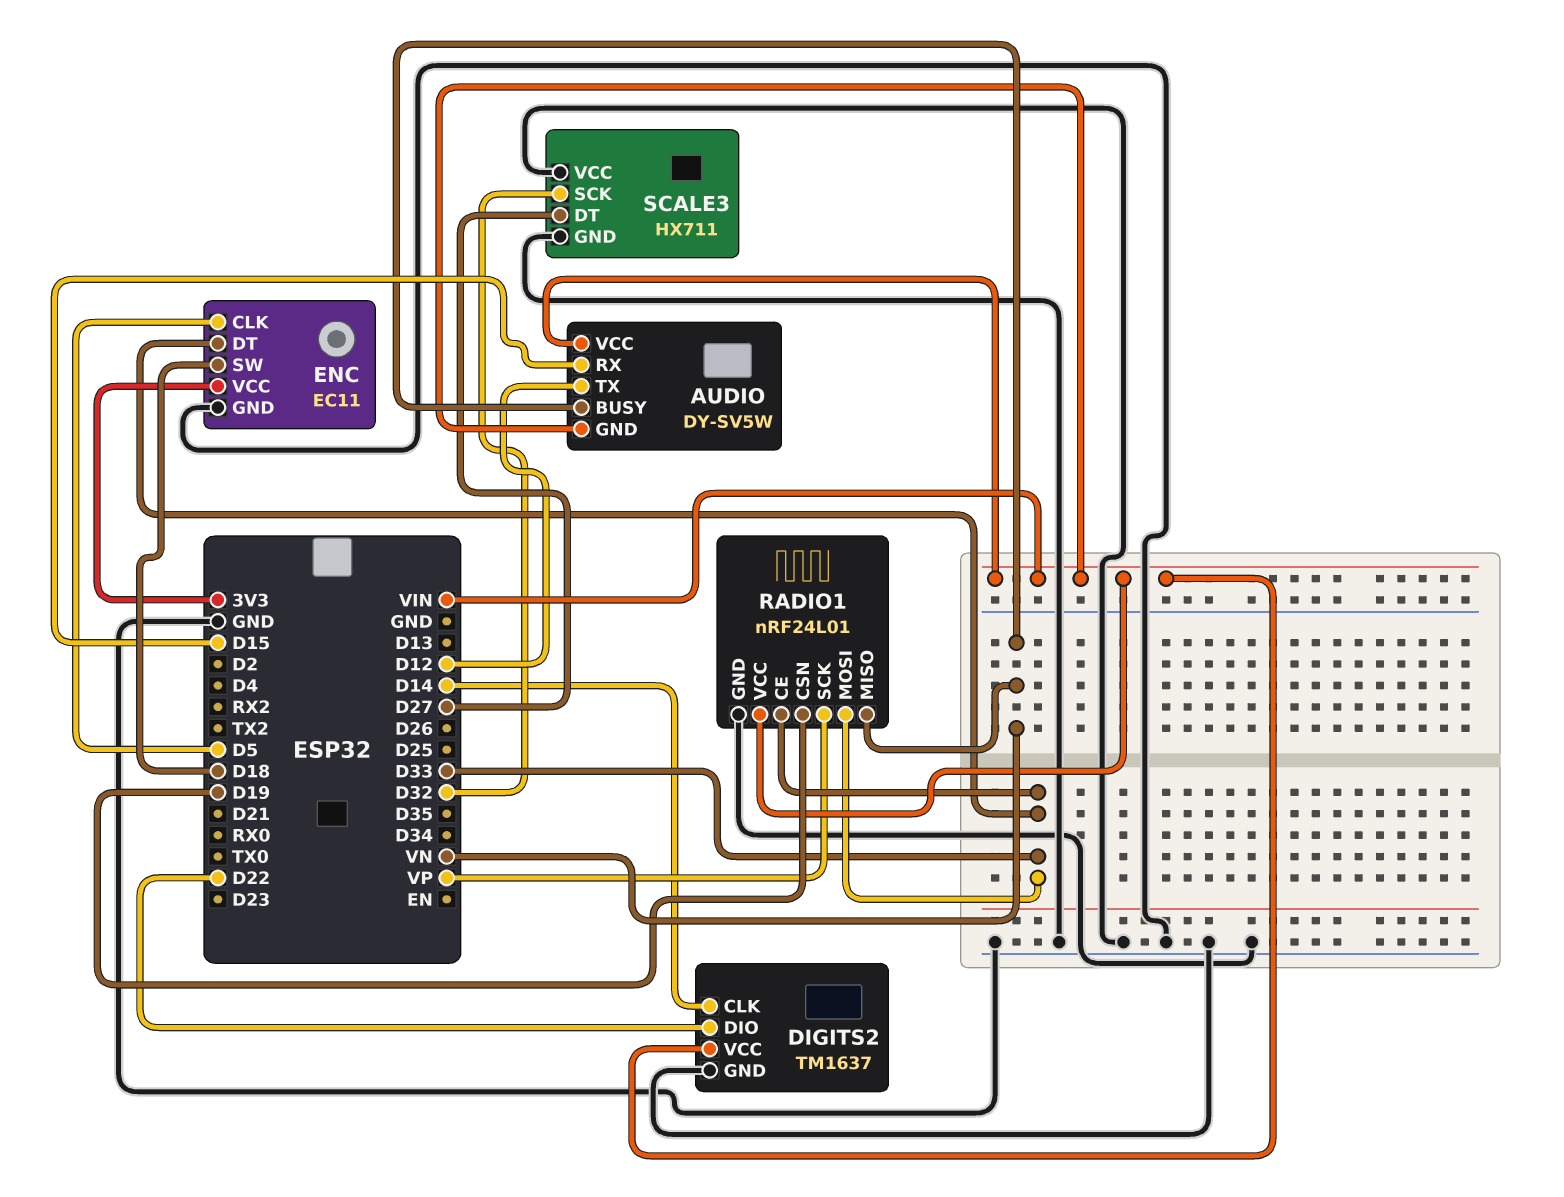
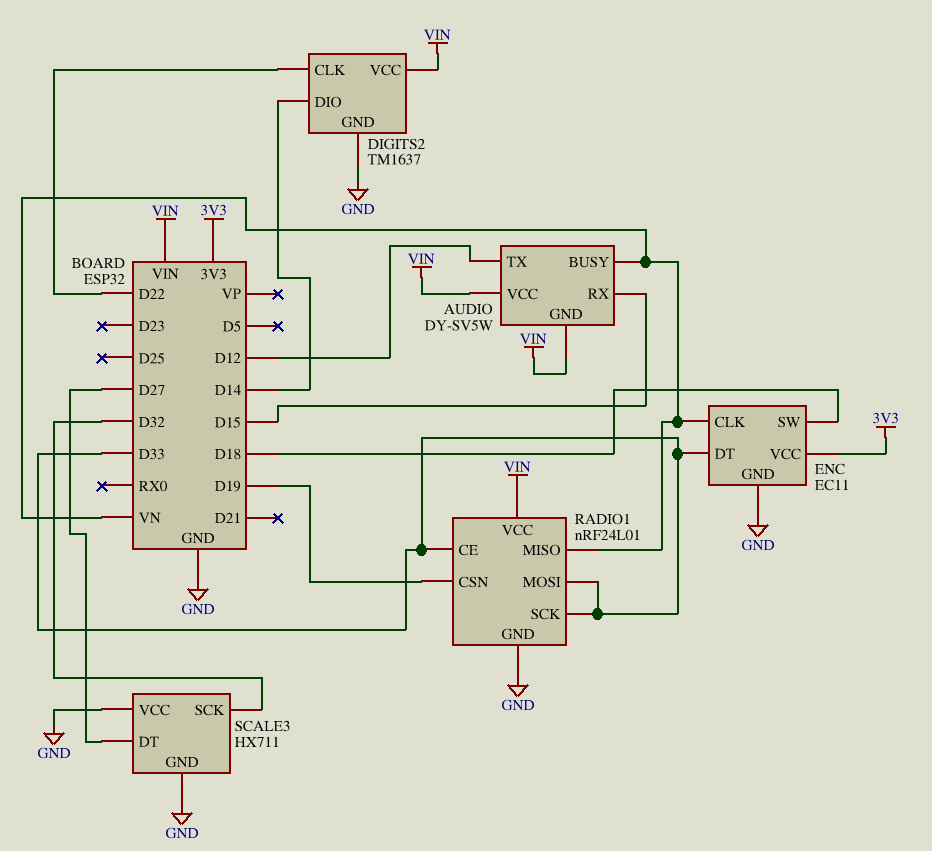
DIGITS2 pin CLK: D14 -> D22
DIGITS2 pin DIO: D22 -> D14
ENC pin CLK: D5 -> VN
RADIO1 pin SCK: VP -> D33

